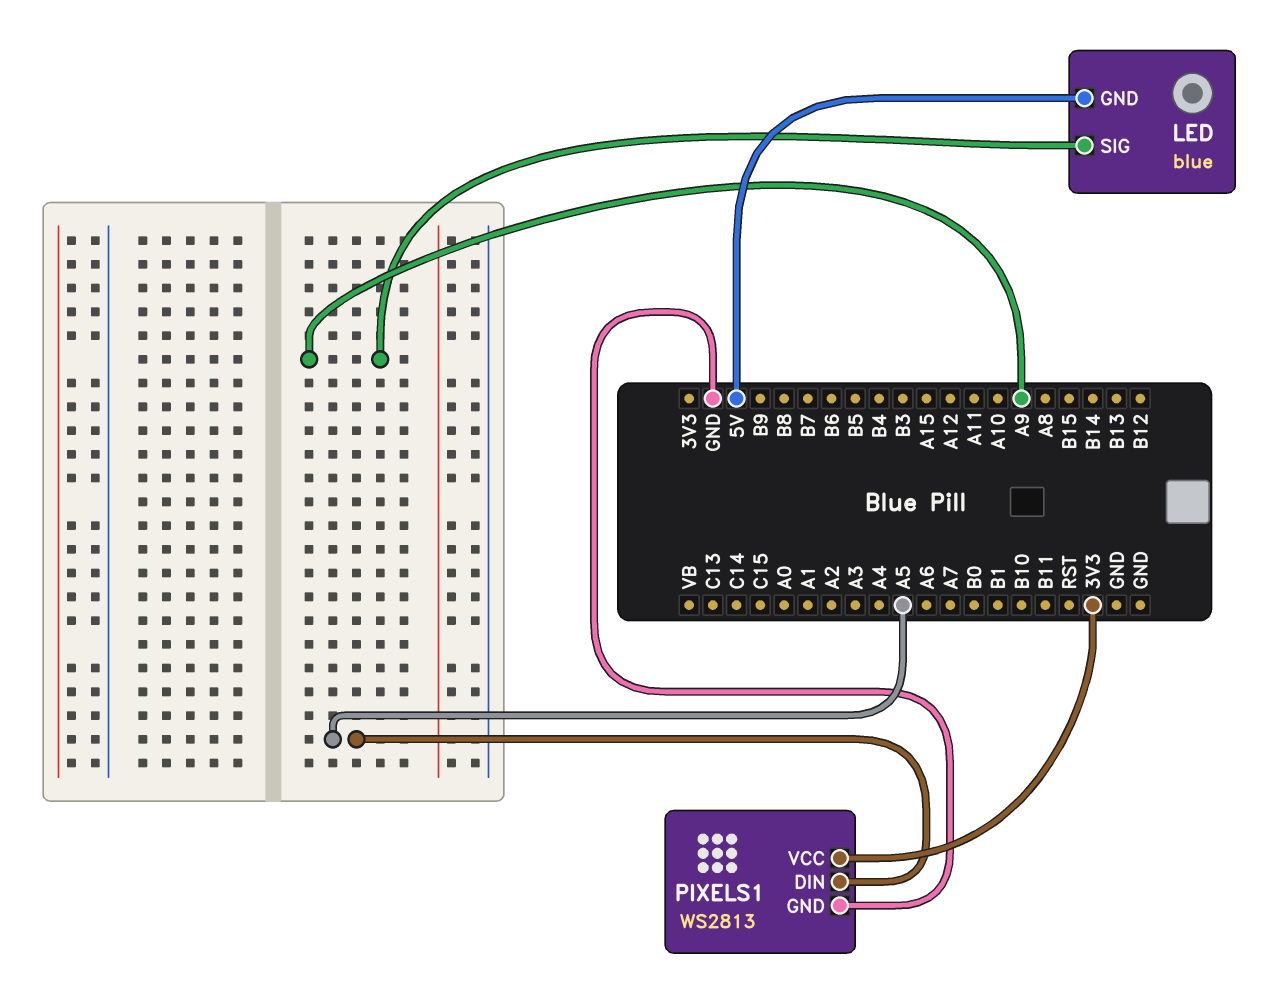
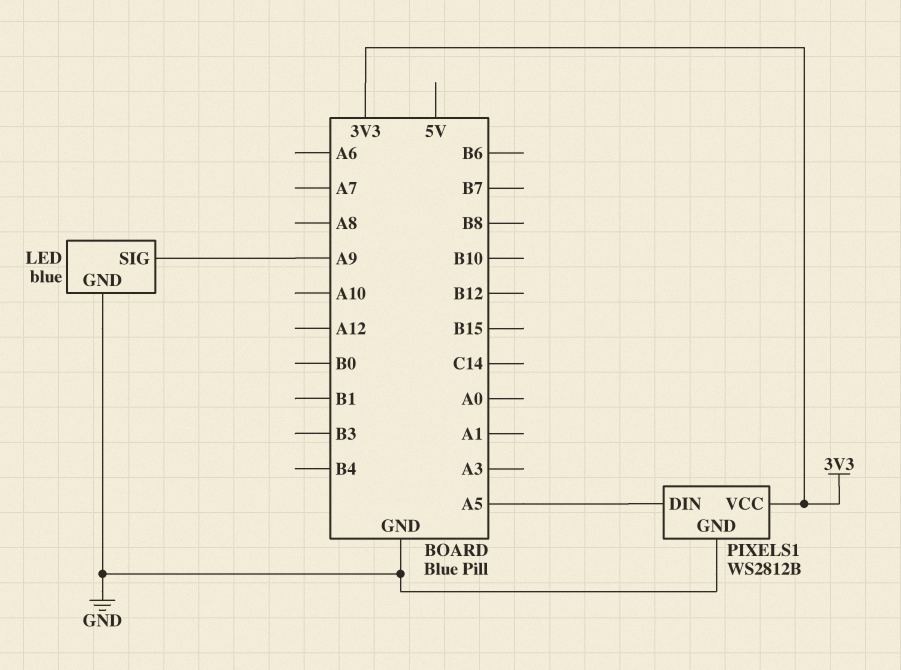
LED pin GND: 5V -> GND
PIXELS1: WS2813 -> WS2812B

